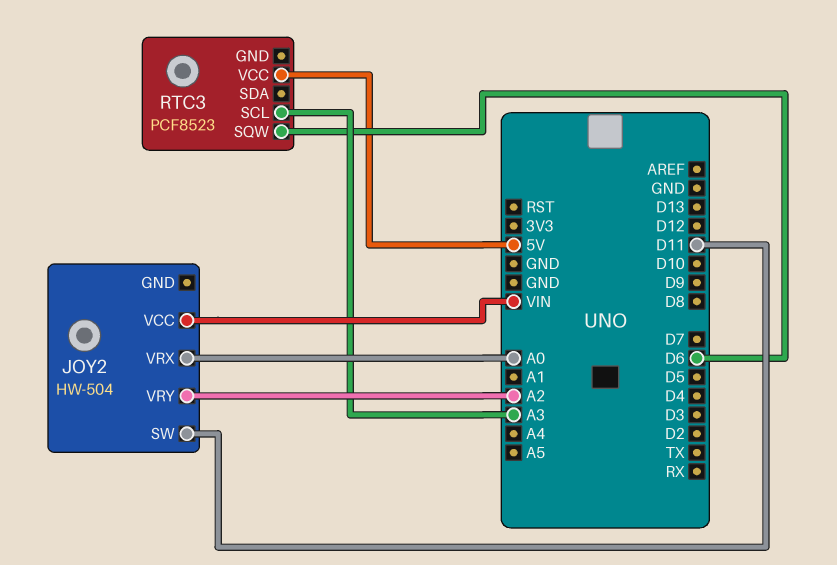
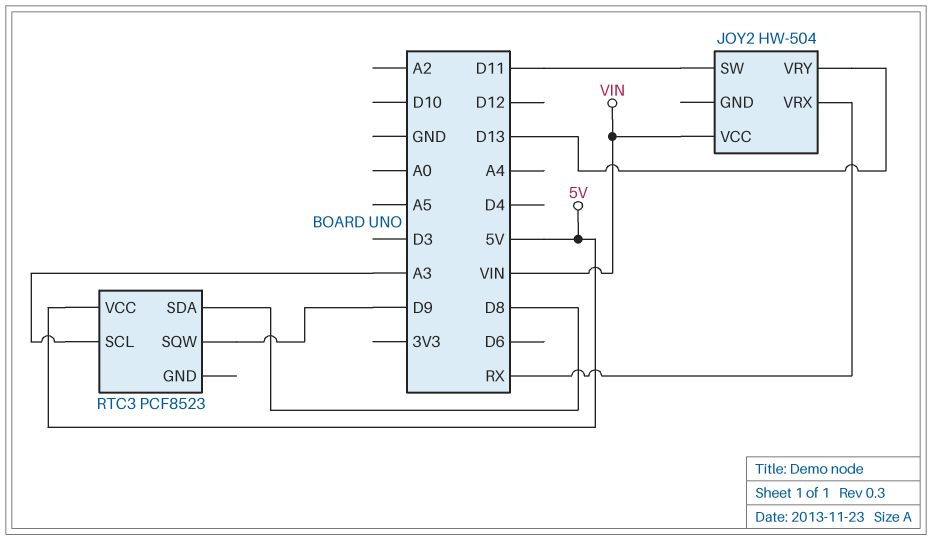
JOY2 pin VRX: A0 -> RX
JOY2 pin VRY: A2 -> D13
RTC3 pin SDA: none -> D8
RTC3 pin SQW: D6 -> D9

